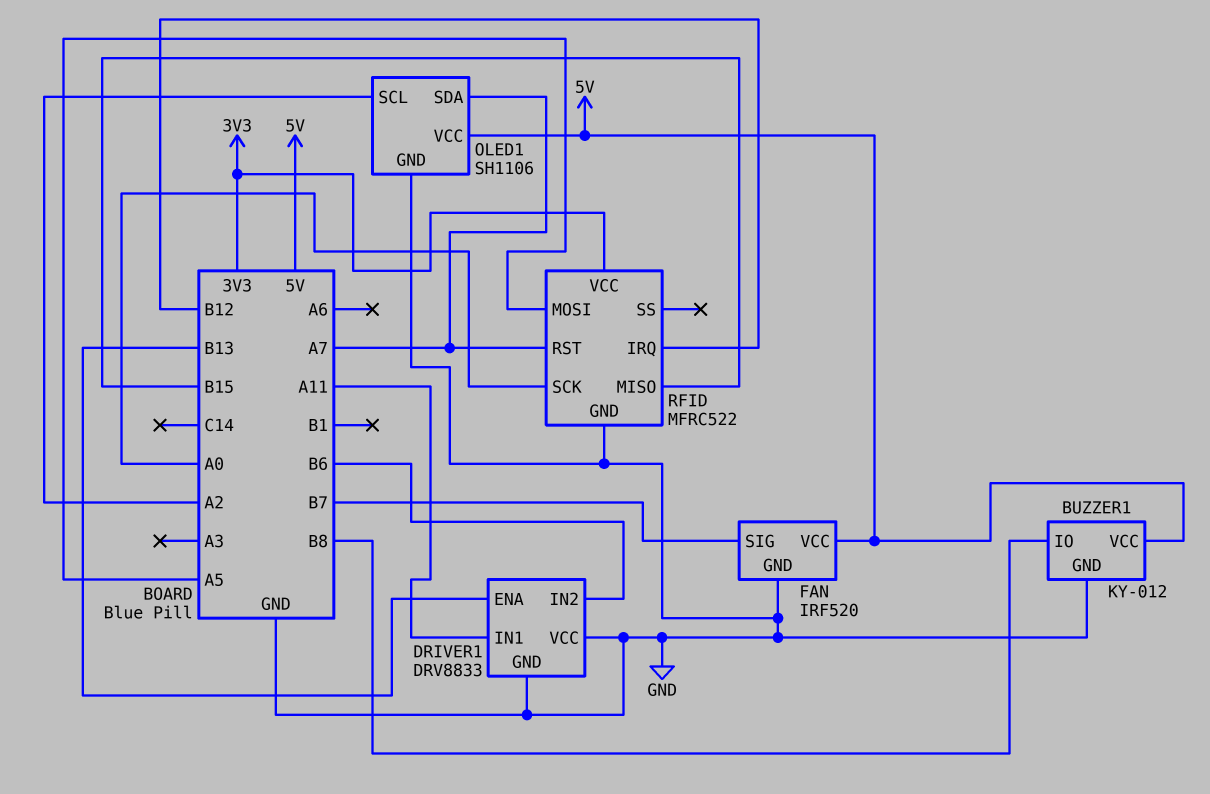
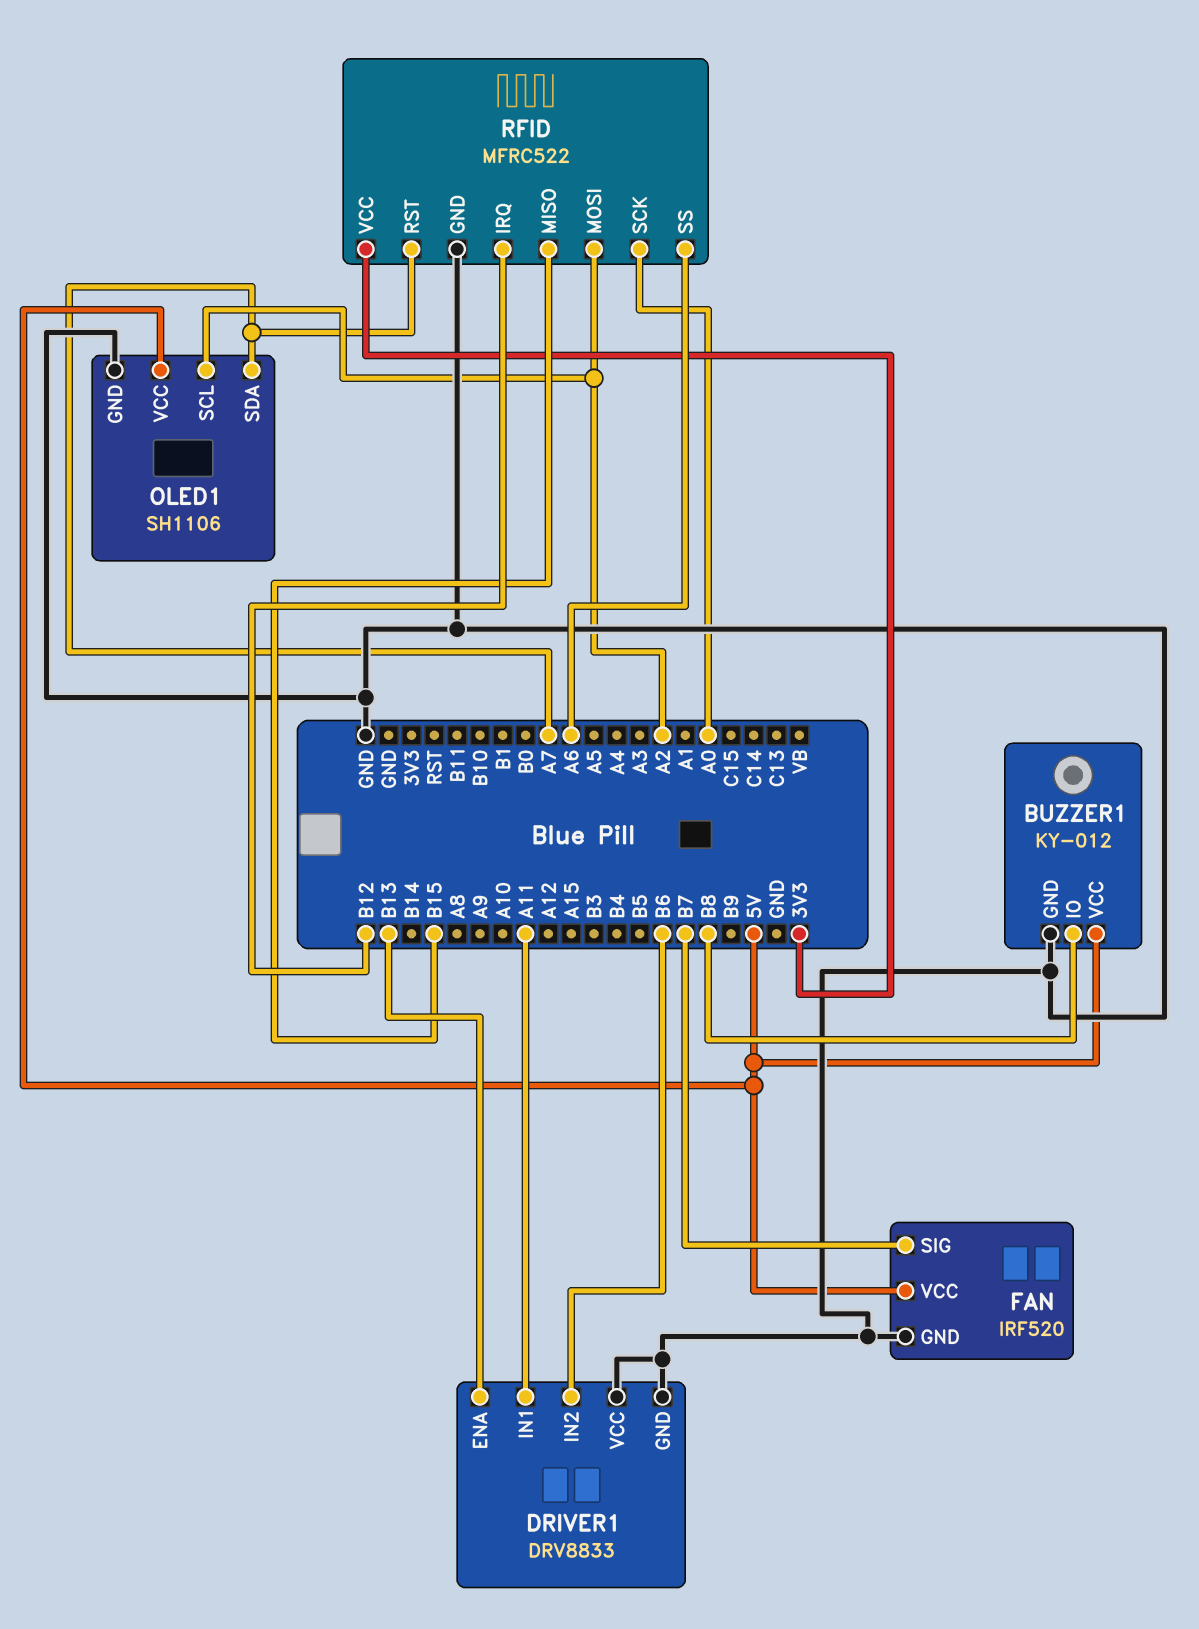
RFID pin MOSI: A5 -> A2
RFID pin SS: none -> A6

